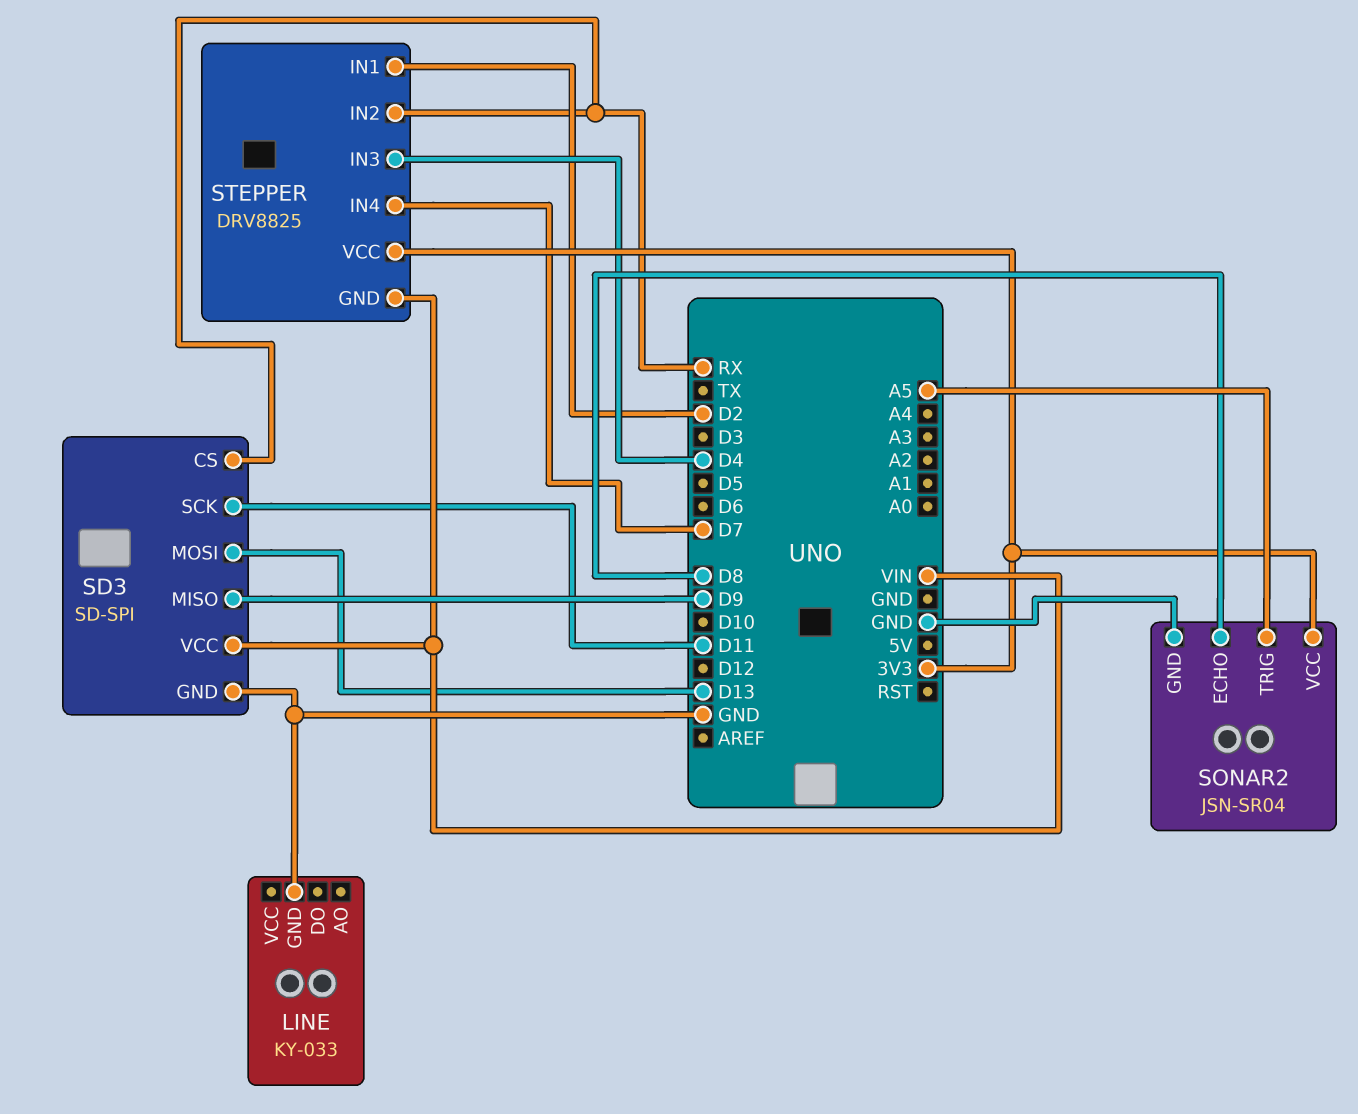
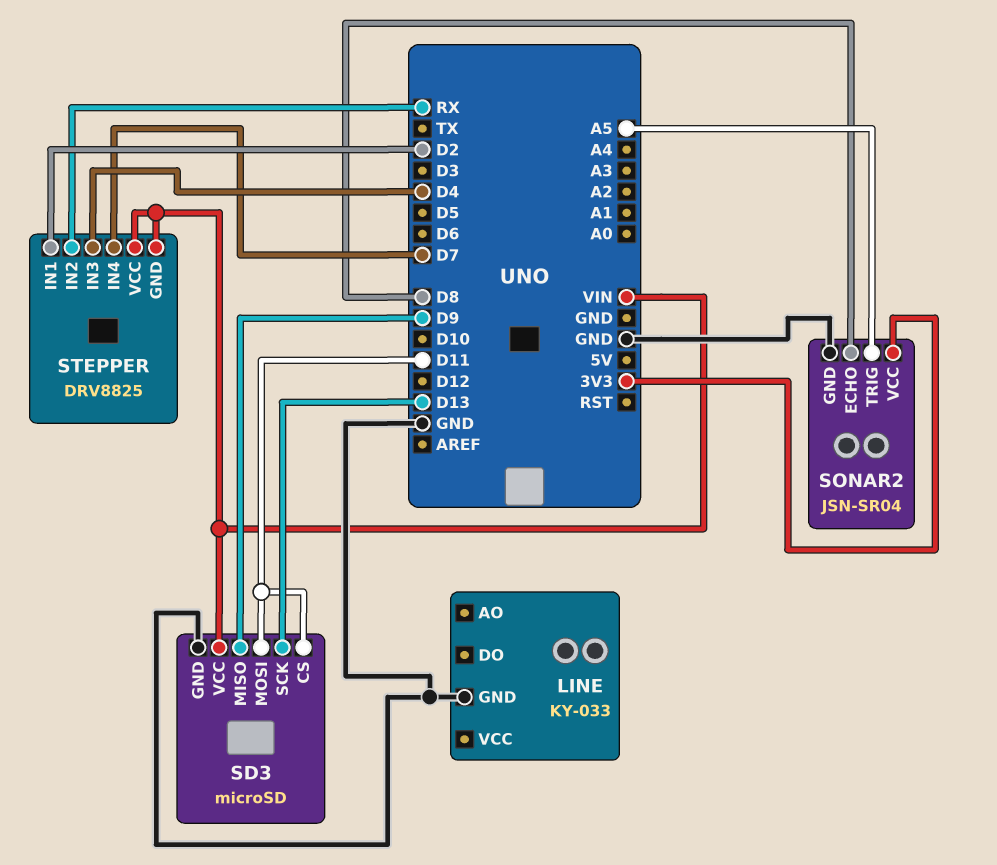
SD3: SD-SPI -> microSD
SD3 pin CS: RX -> D11
SD3 pin MOSI: D13 -> D11
SD3 pin SCK: D11 -> D13
STEPPER pin VCC: 3V3 -> VIN

